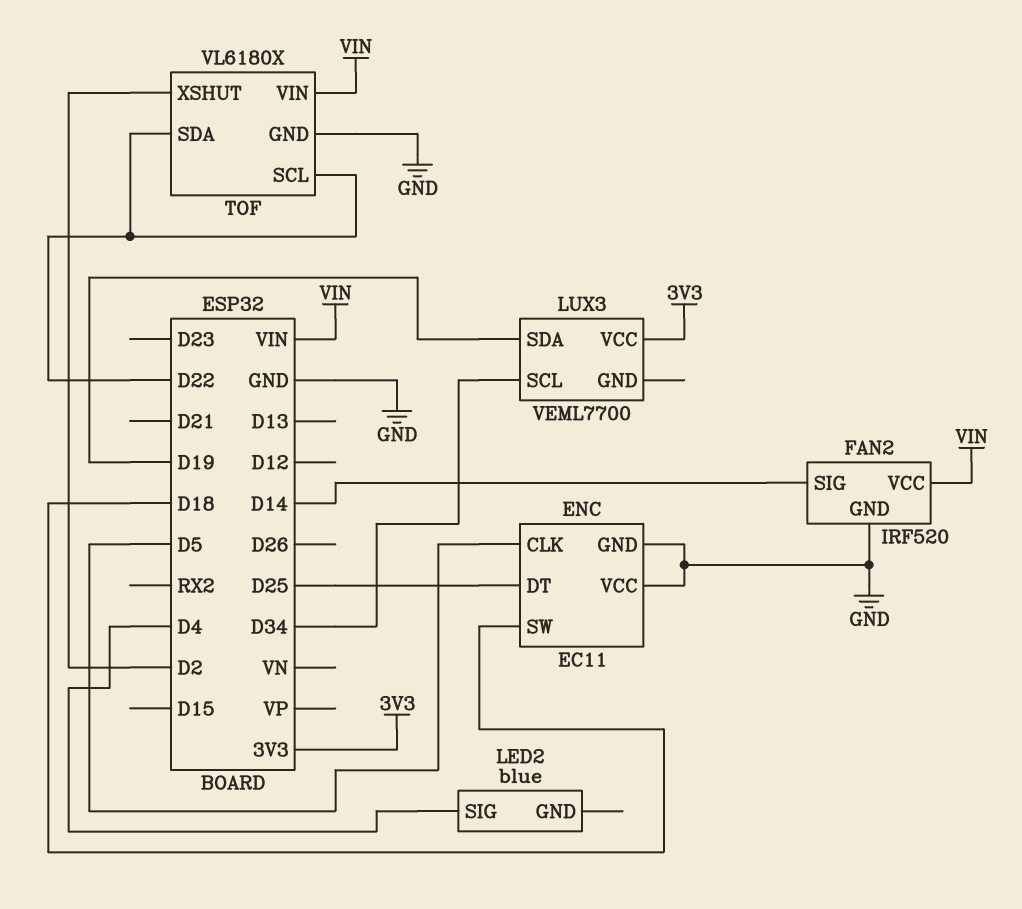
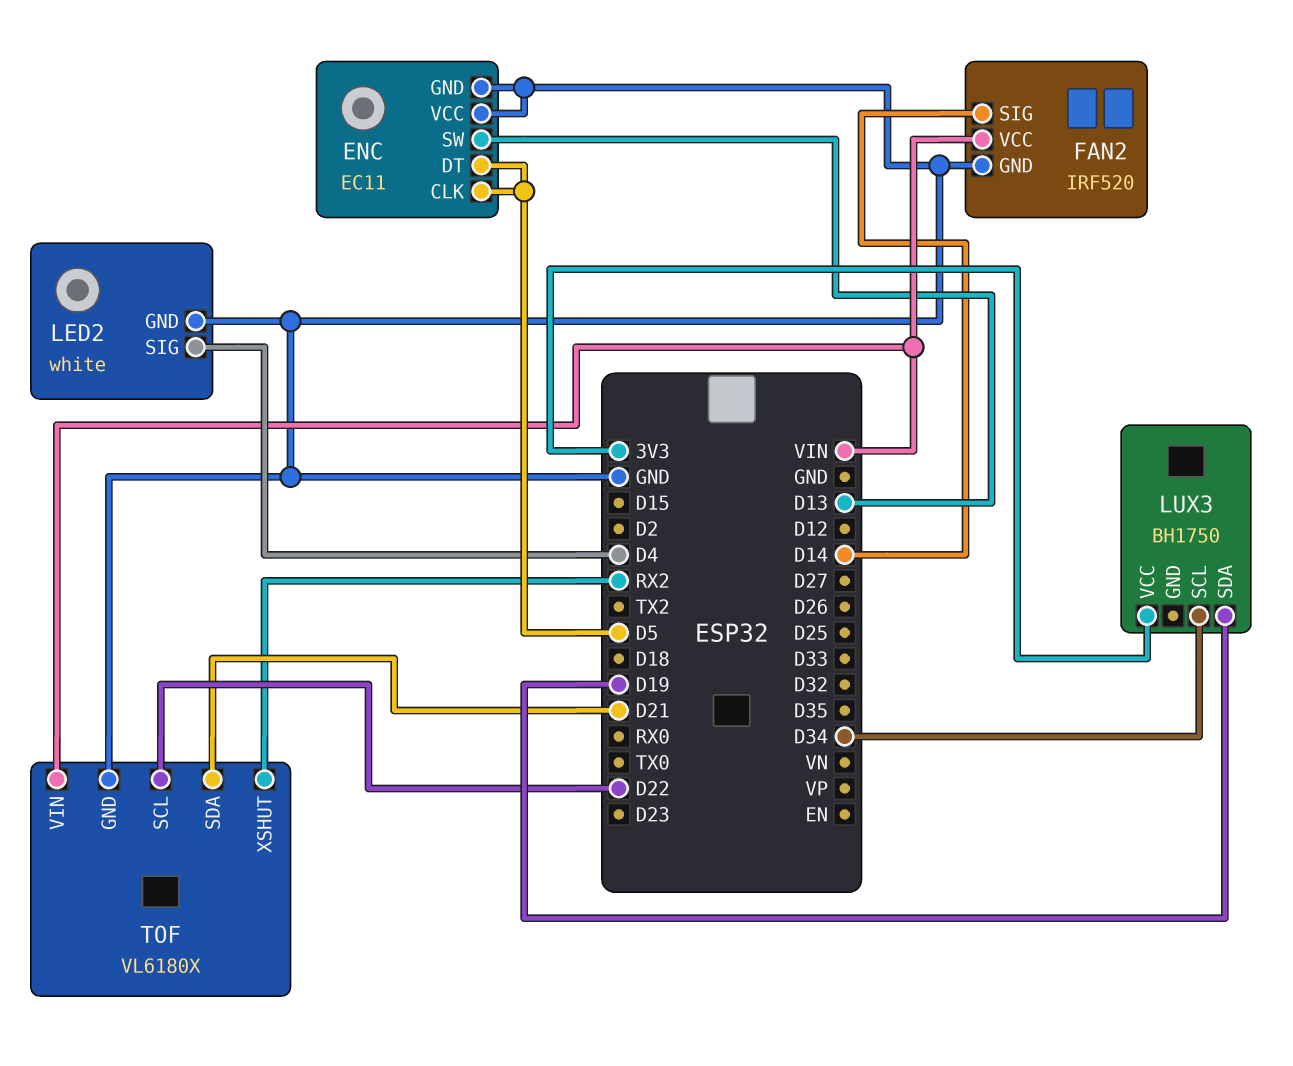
ENC pin DT: D25 -> D5
ENC pin SW: D18 -> D13
LED2: blue -> white
LED2 pin GND: none -> GND
LUX3: VEML7700 -> BH1750
TOF pin SDA: D22 -> D21
TOF pin XSHUT: D2 -> RX2

